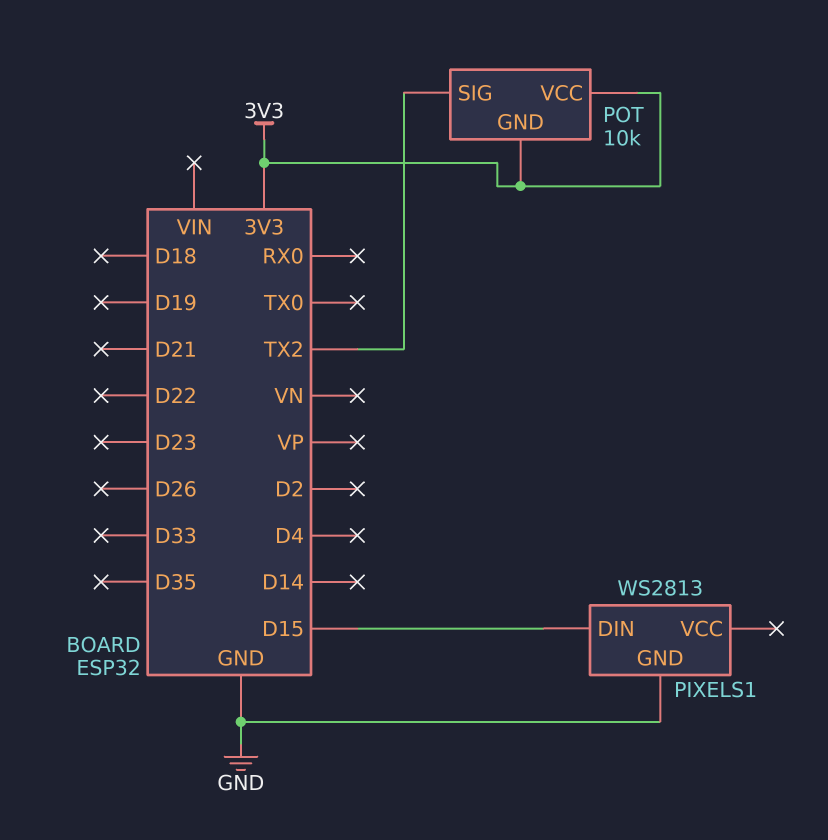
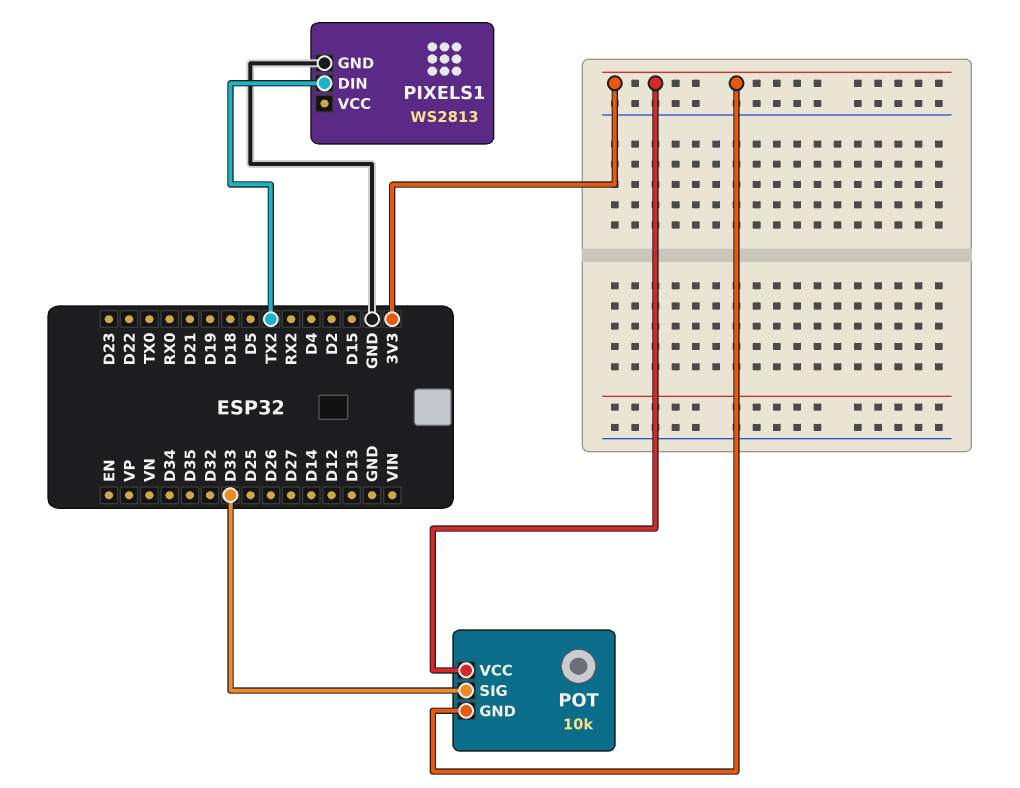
PIXELS1 pin DIN: D15 -> TX2
POT pin SIG: TX2 -> D33

